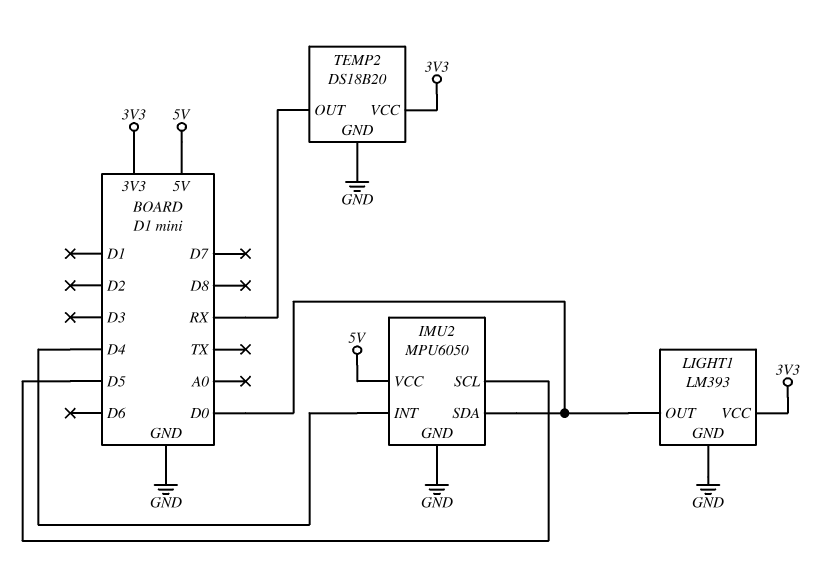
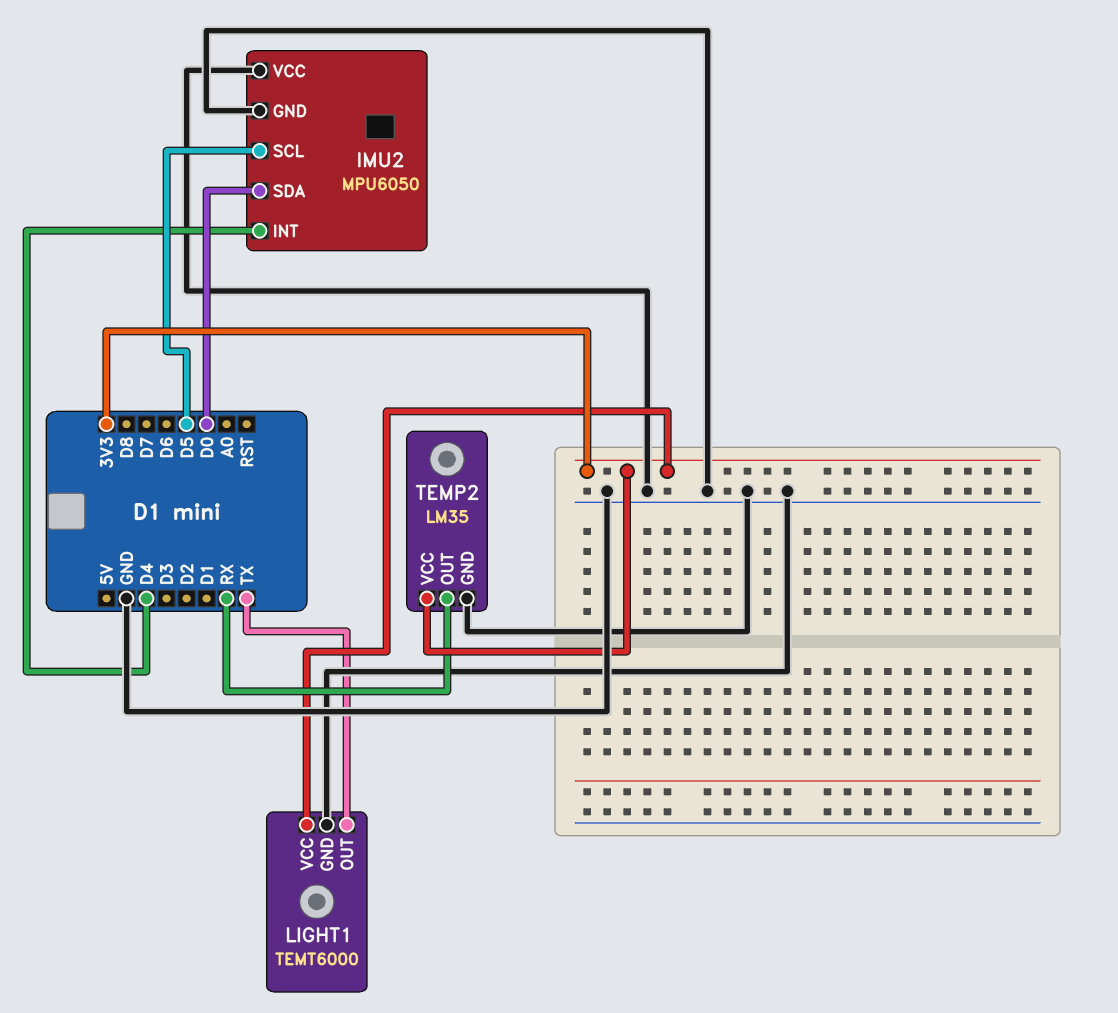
IMU2 pin VCC: 5V -> GND
LIGHT1: LM393 -> TEMT6000
LIGHT1 pin OUT: D0 -> TX
TEMP2: DS18B20 -> LM35

